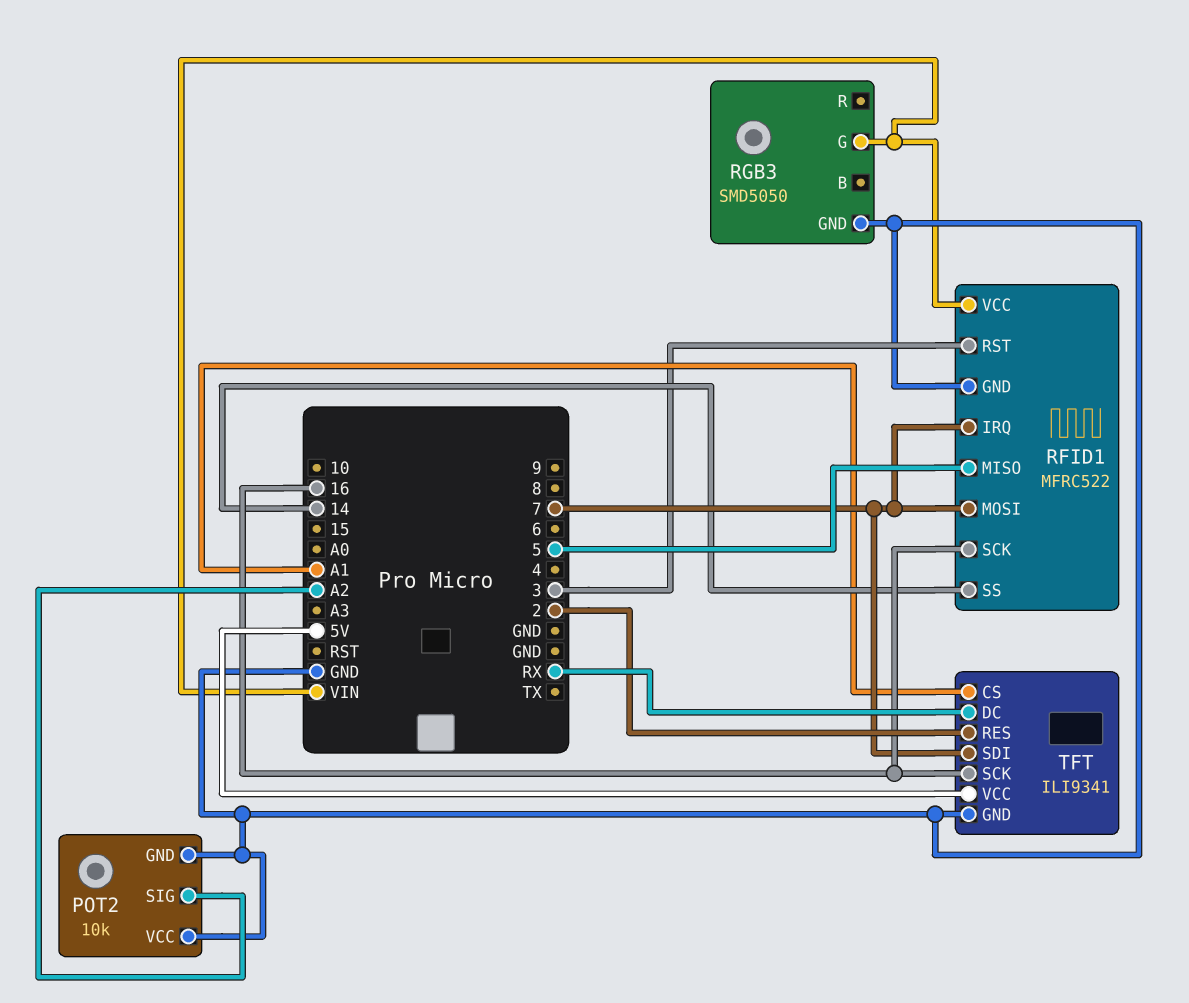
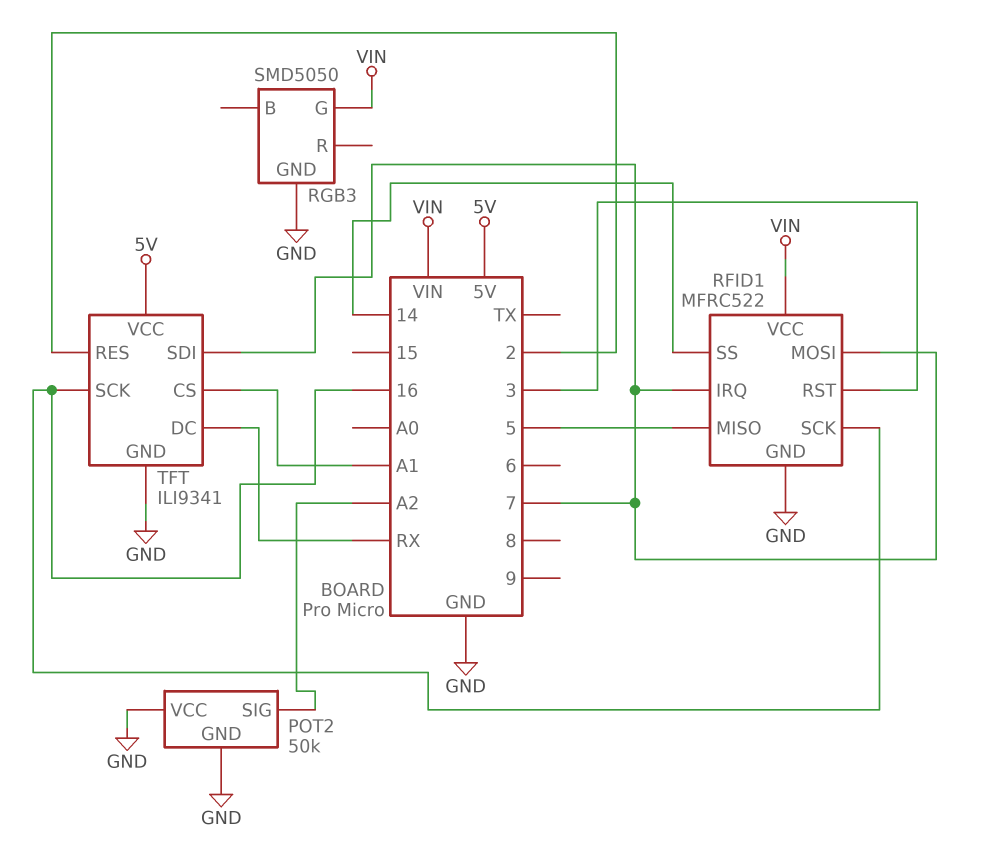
POT2: 10k -> 50k

